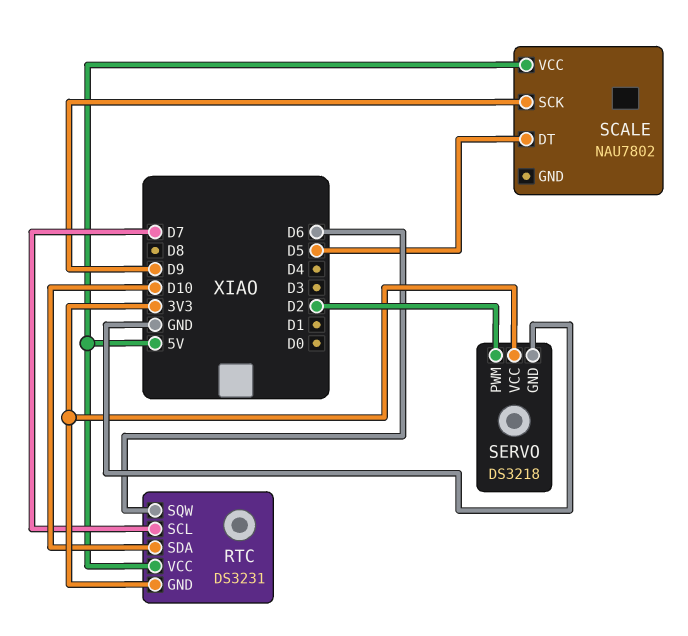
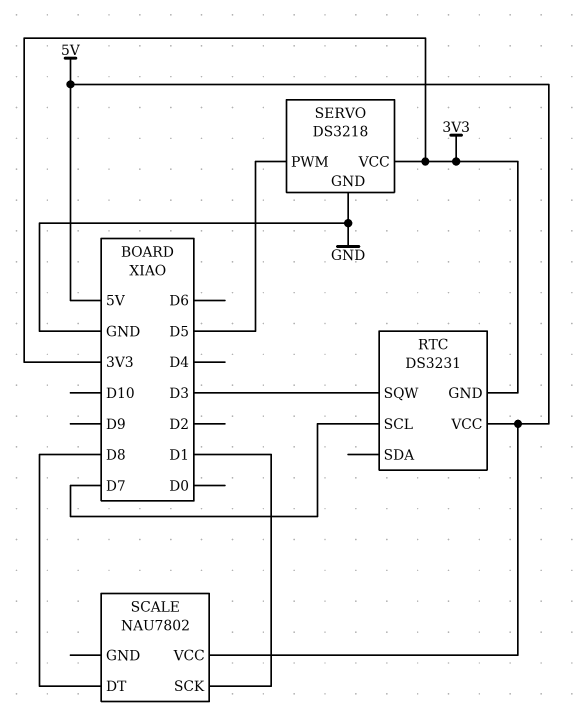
RTC pin SDA: D10 -> none
RTC pin SQW: D6 -> D3
SCALE pin DT: D5 -> D8
SCALE pin SCK: D9 -> D1
SERVO pin PWM: D2 -> D5

